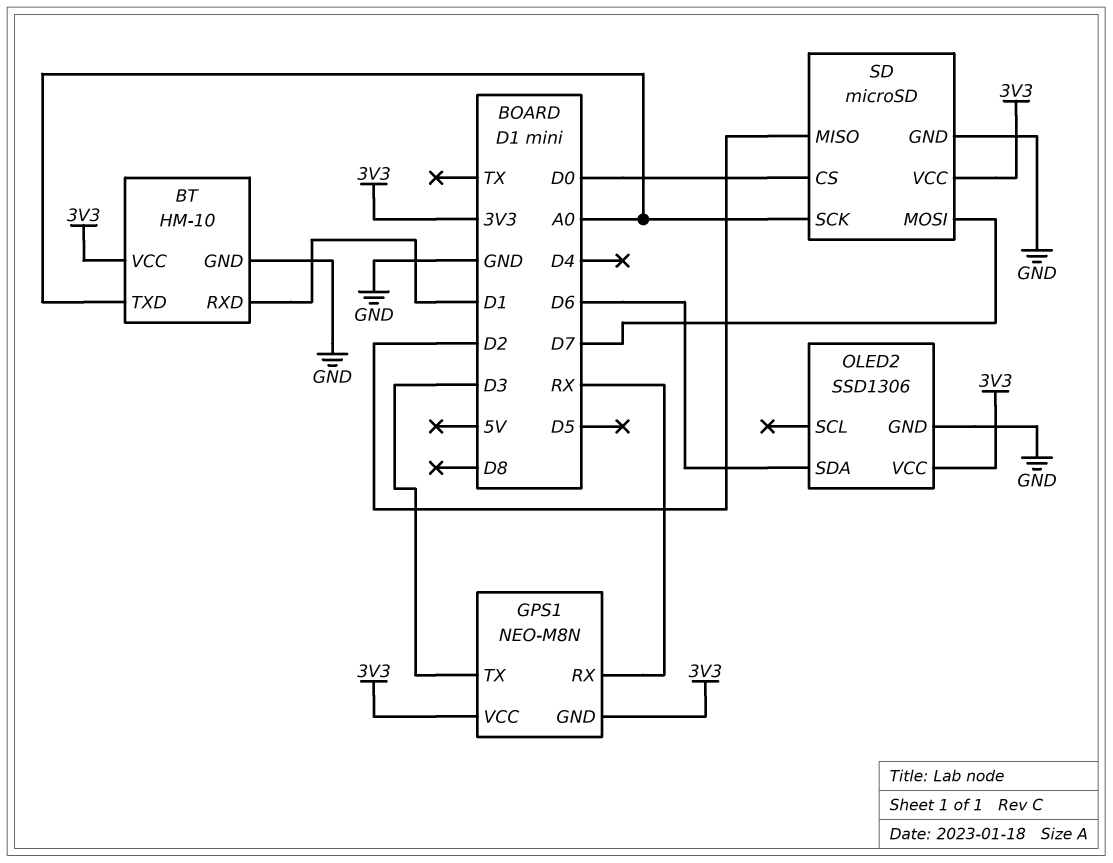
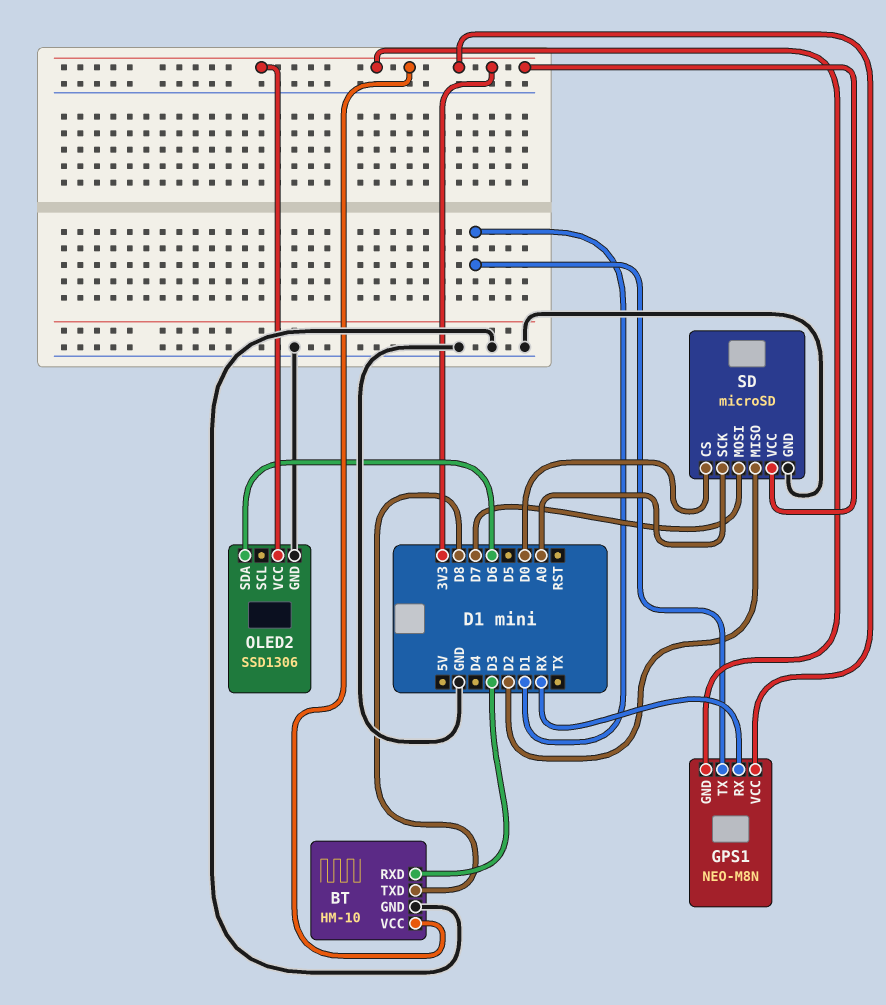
BT pin RXD: D1 -> D3
BT pin TXD: A0 -> D8
GPS1 pin TX: D3 -> D1

